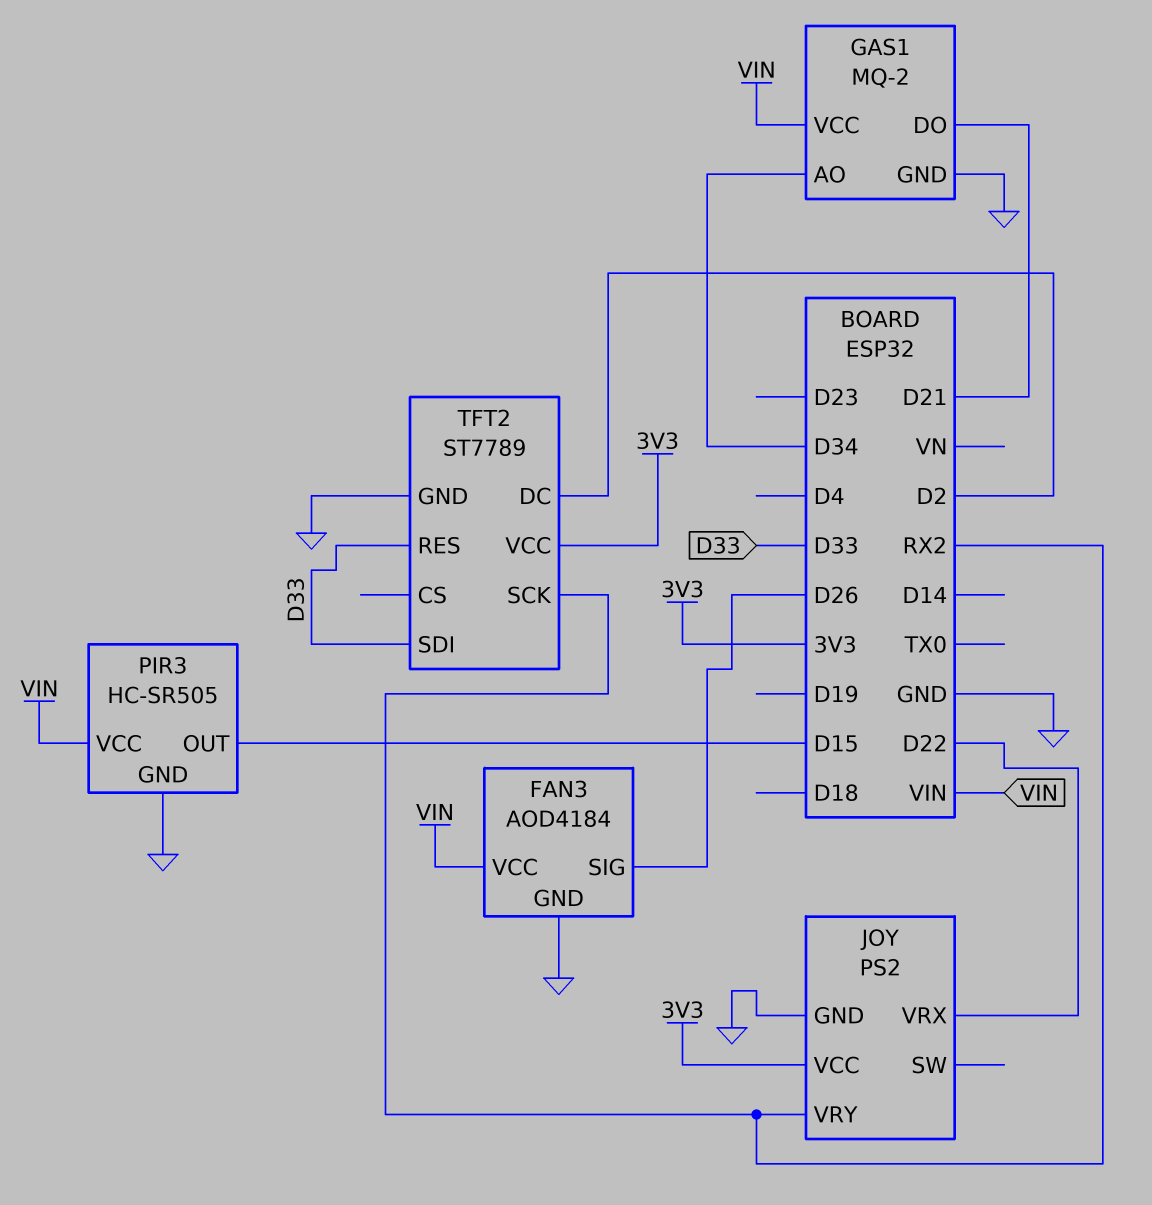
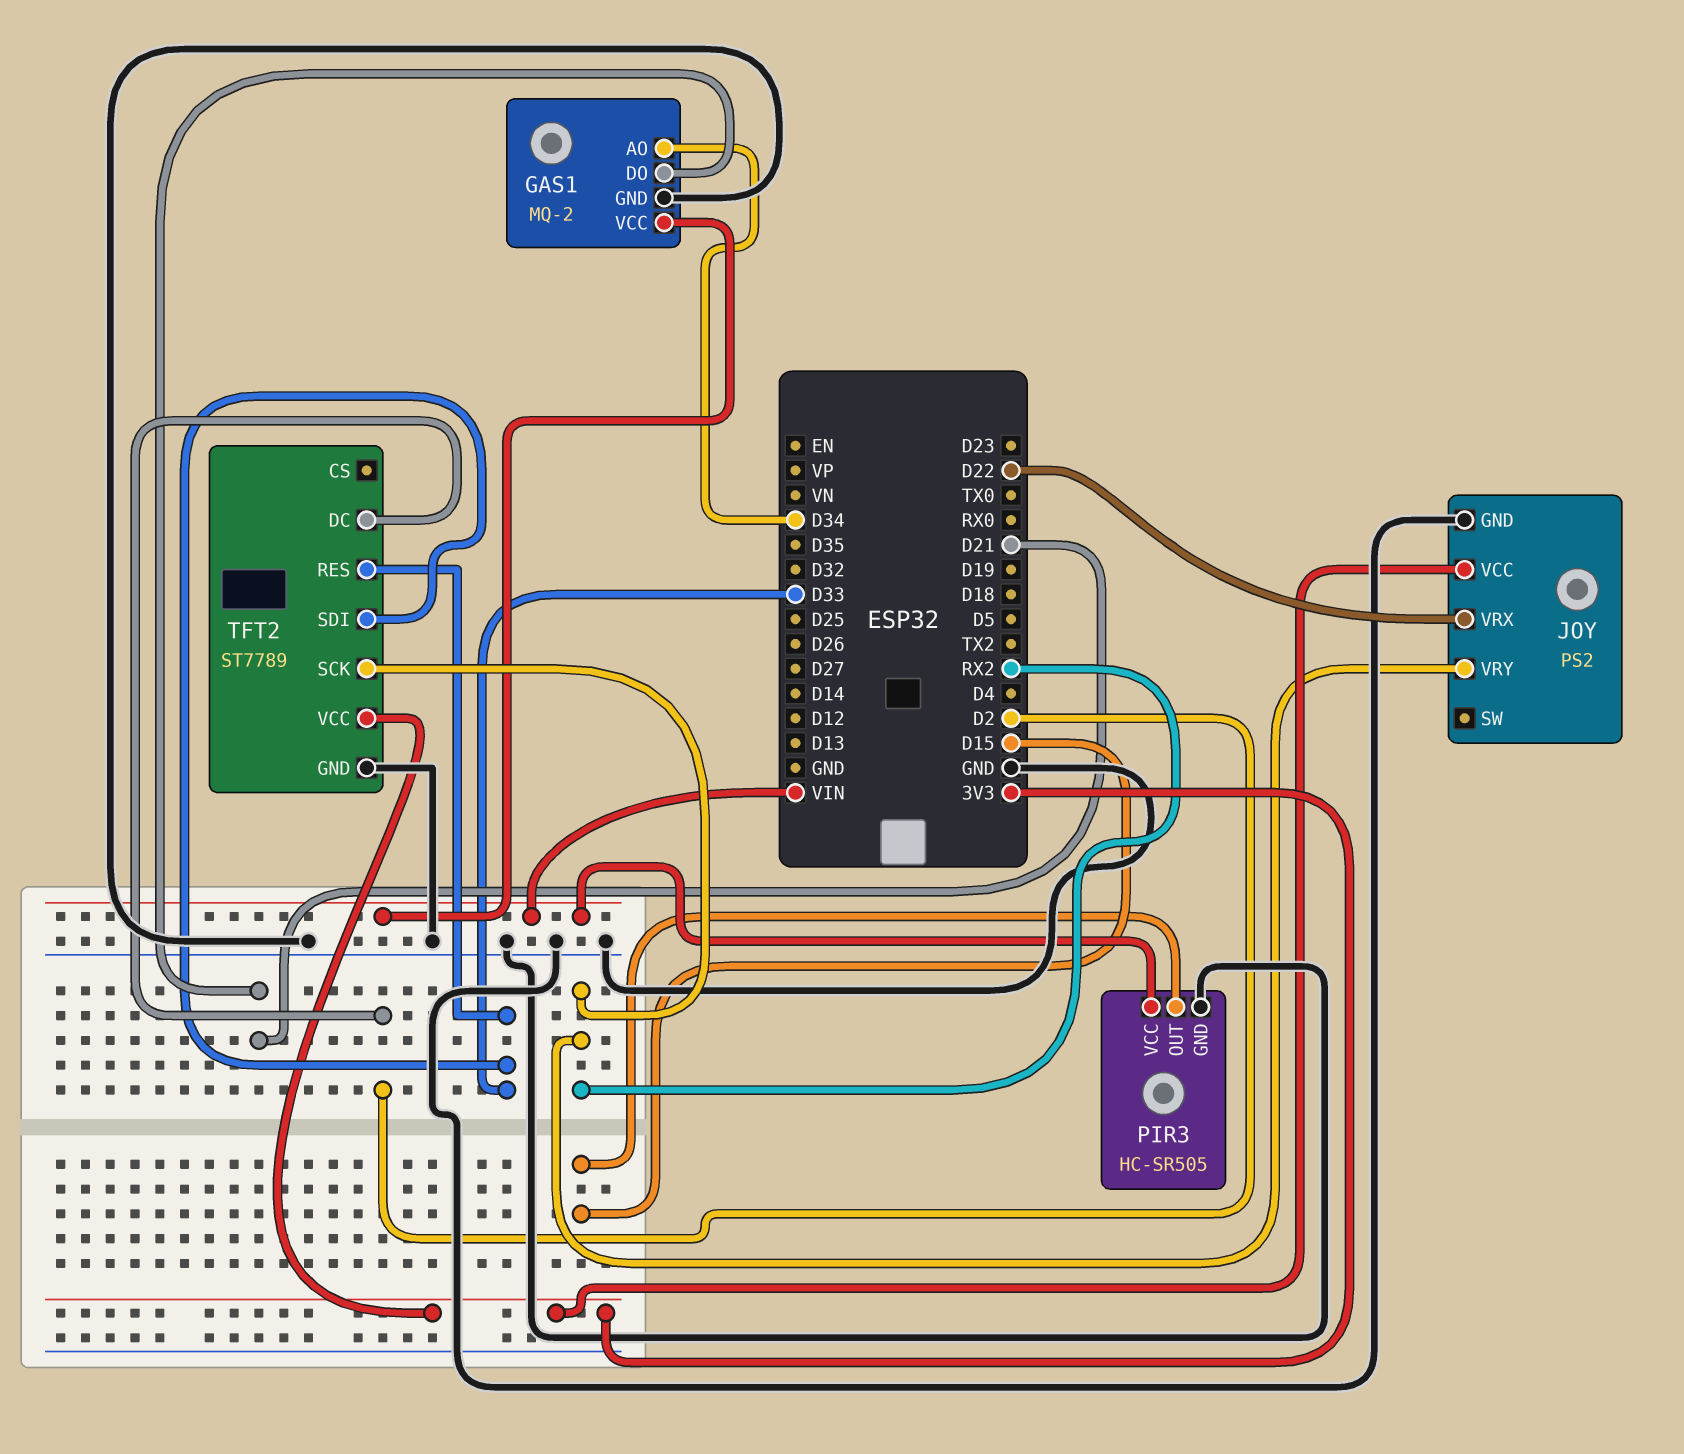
FAN3: AOD4184 -> none
FAN3 pin GND: GND -> none
FAN3 pin SIG: D26 -> none
FAN3 pin VCC: VIN -> none

